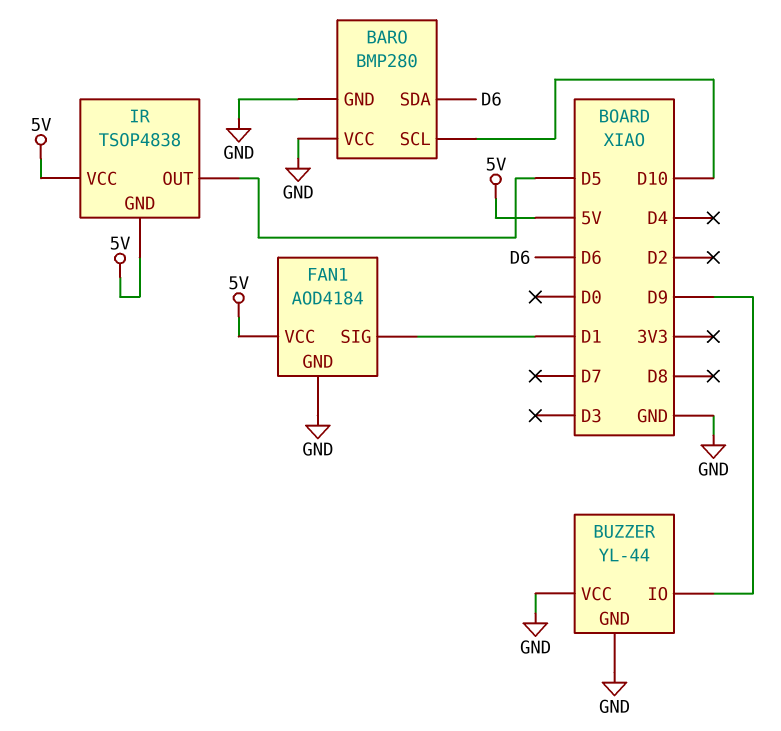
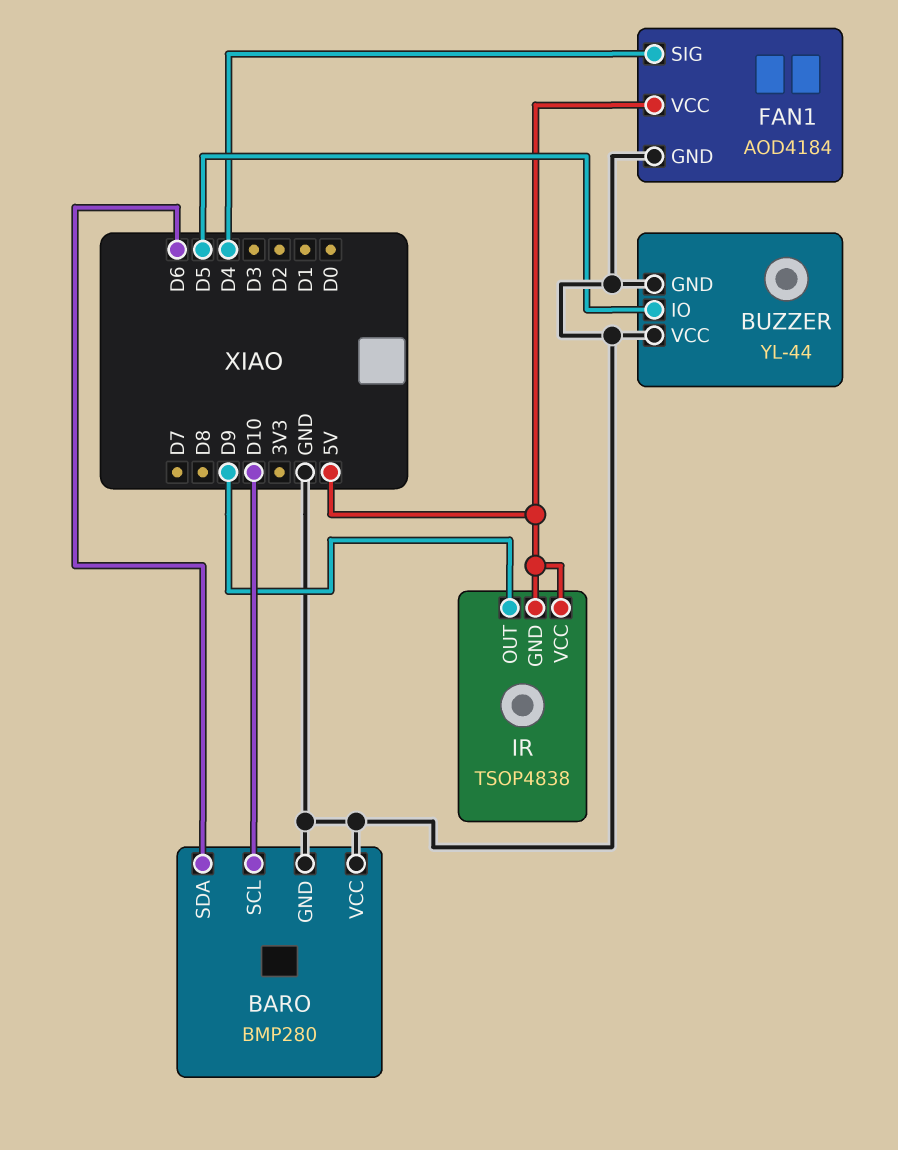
BUZZER pin IO: D9 -> D5
FAN1 pin SIG: D1 -> D4
IR pin OUT: D5 -> D9

